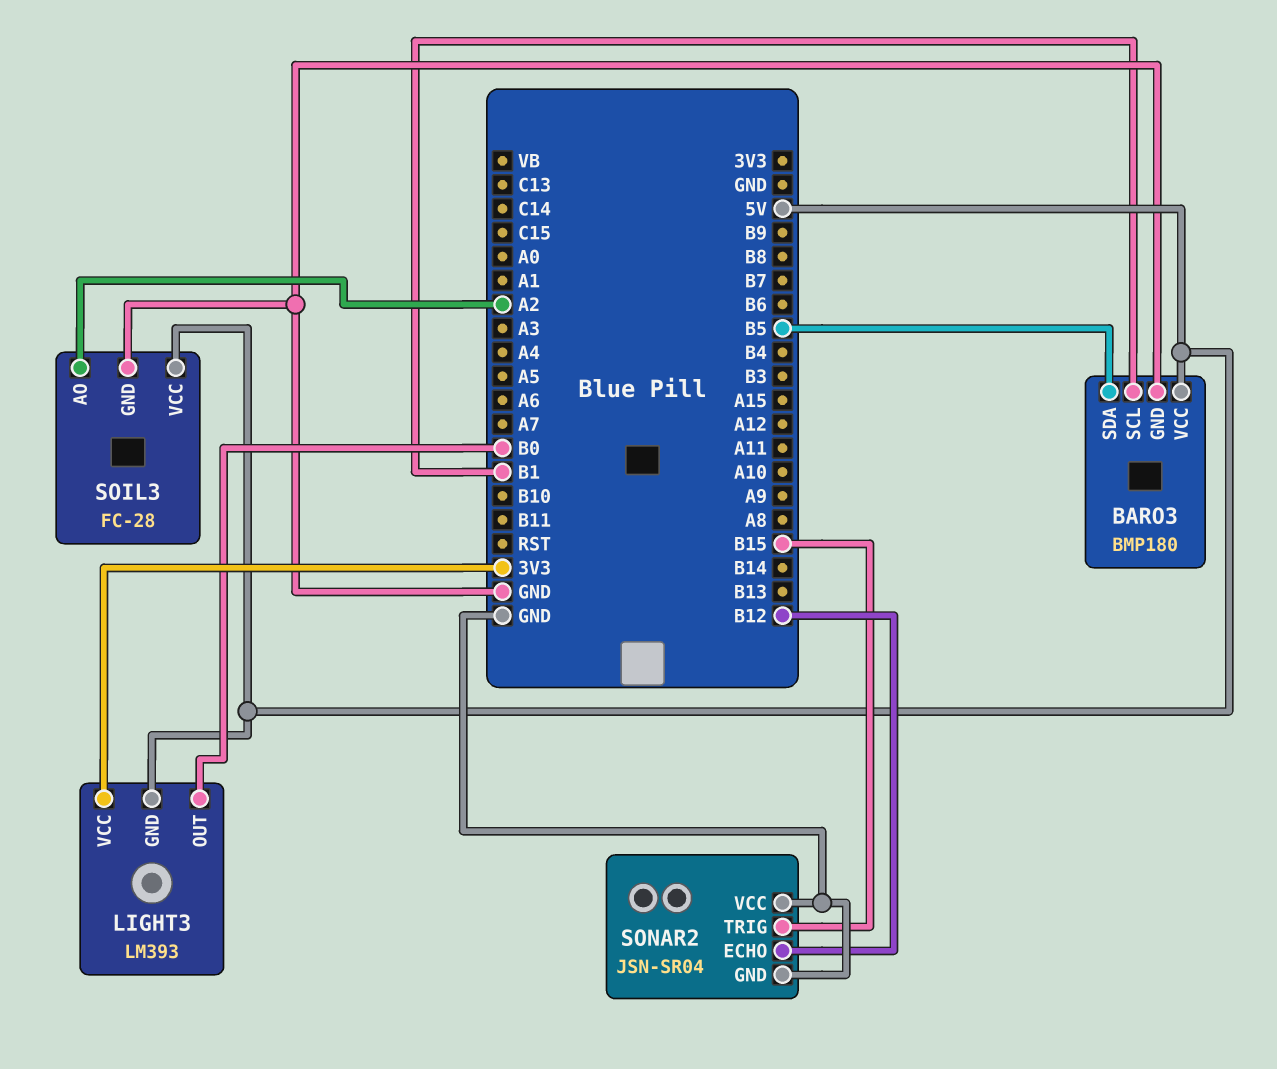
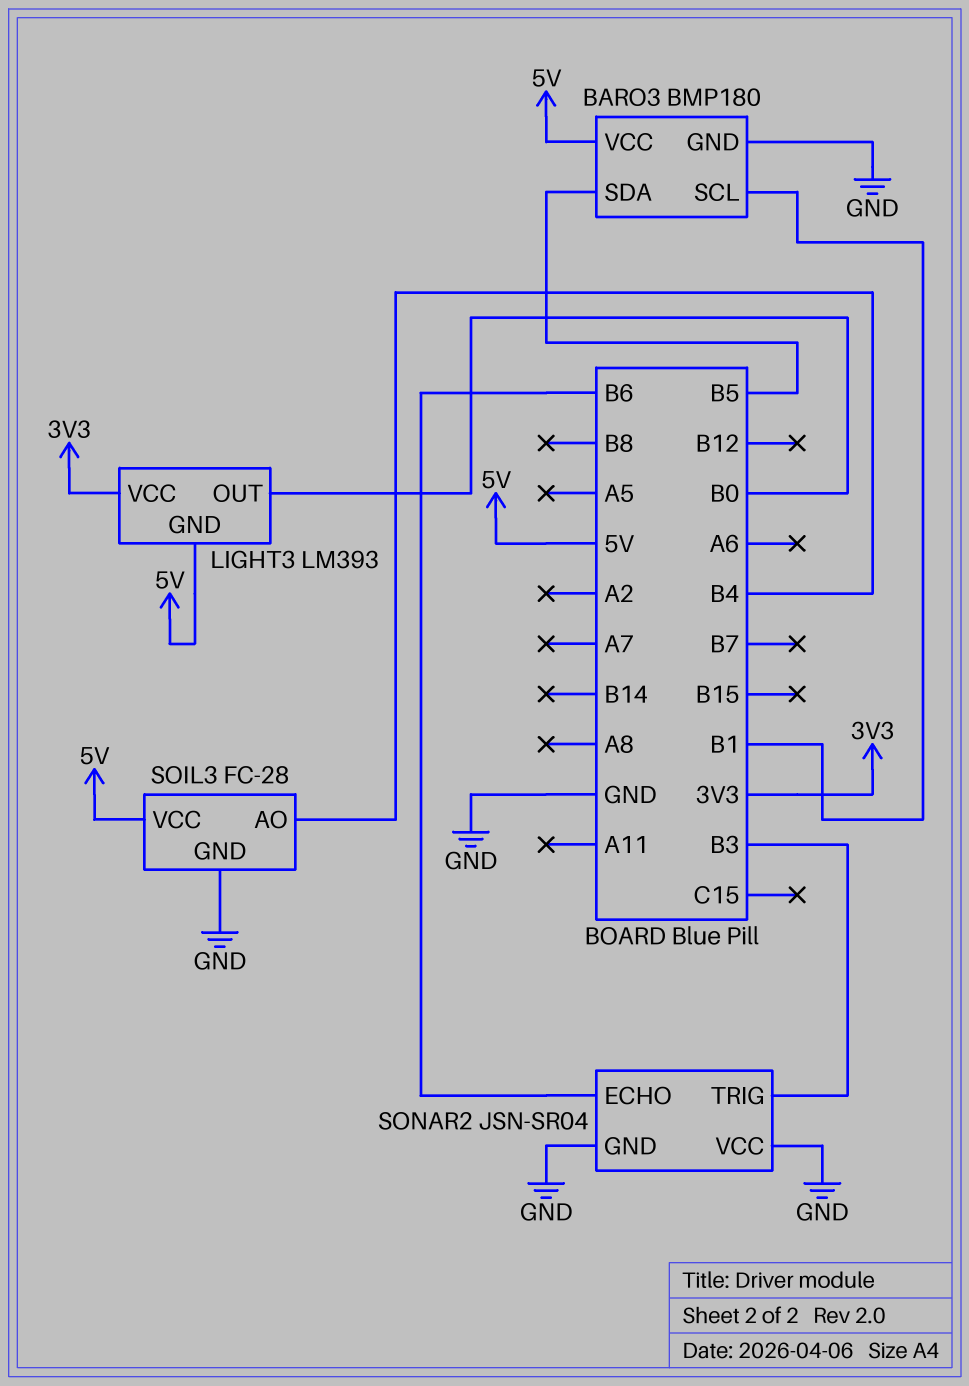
SOIL3 pin AO: A2 -> B4
SONAR2 pin ECHO: B12 -> B6
SONAR2 pin TRIG: B15 -> B3

